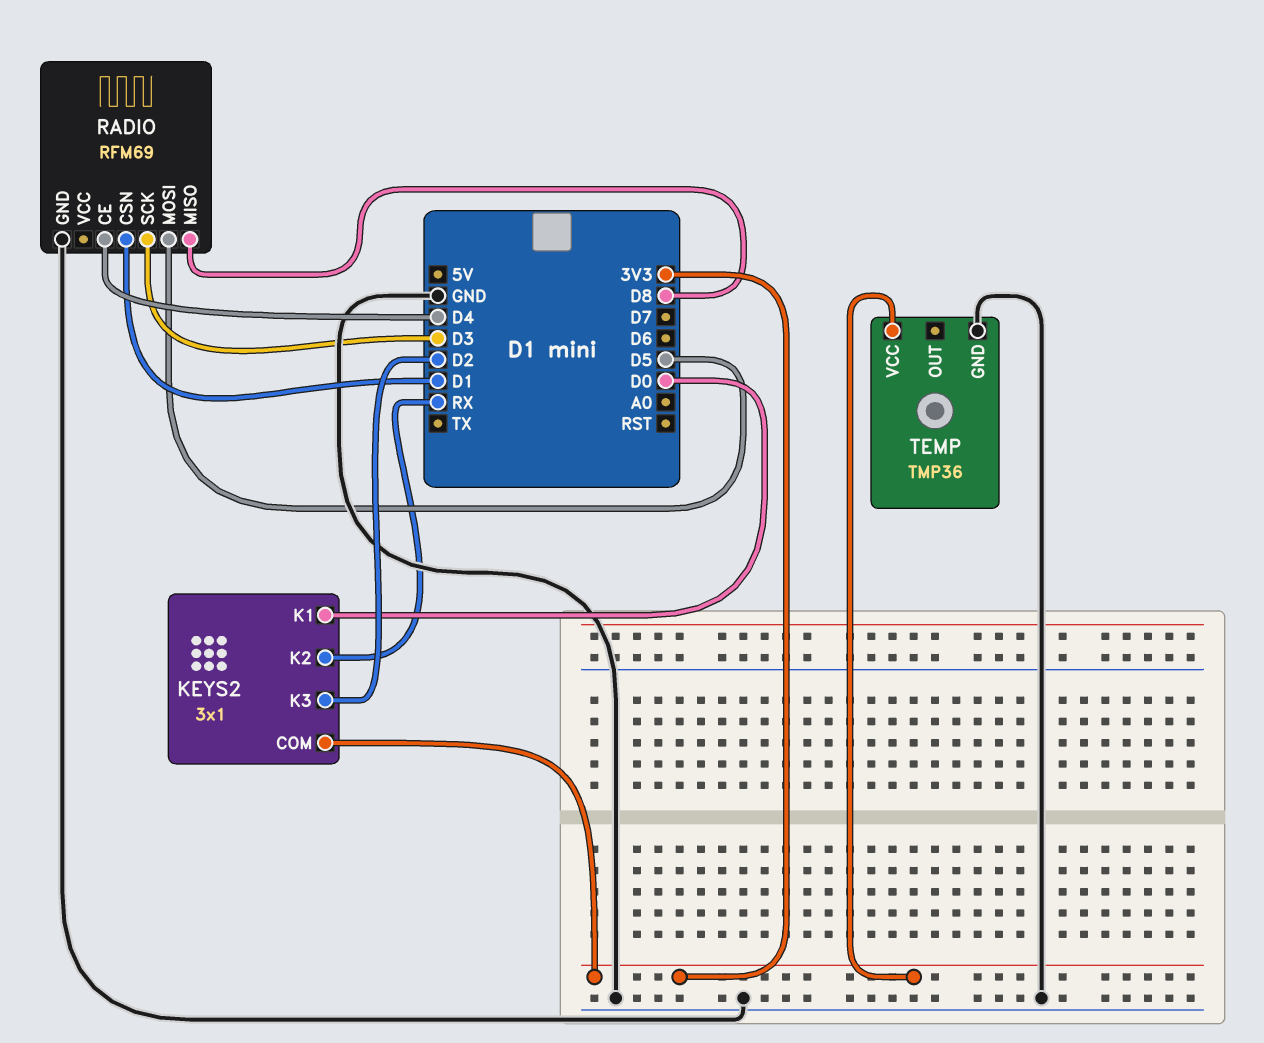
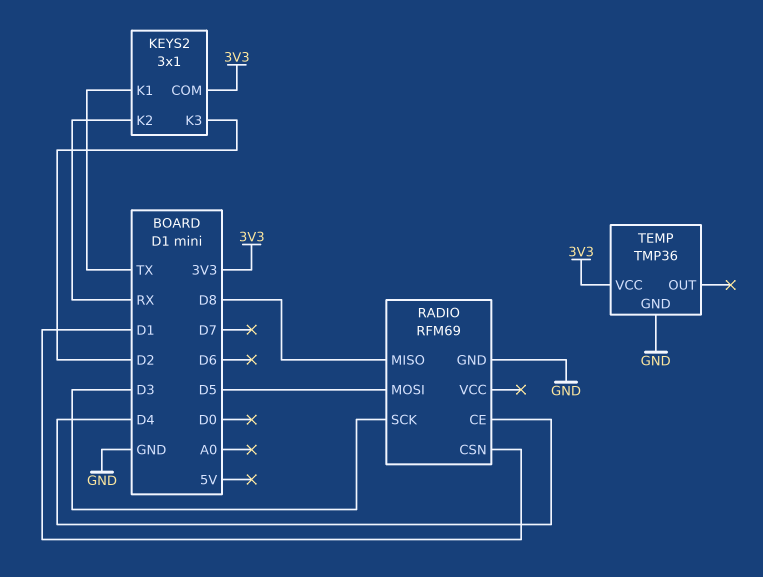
KEYS2 pin K1: D0 -> TX

